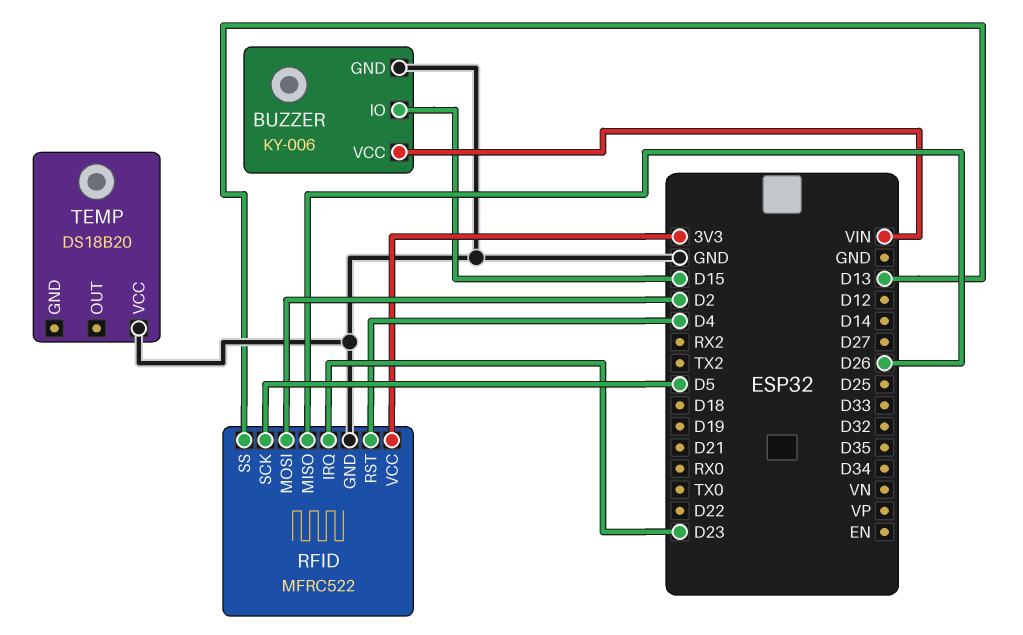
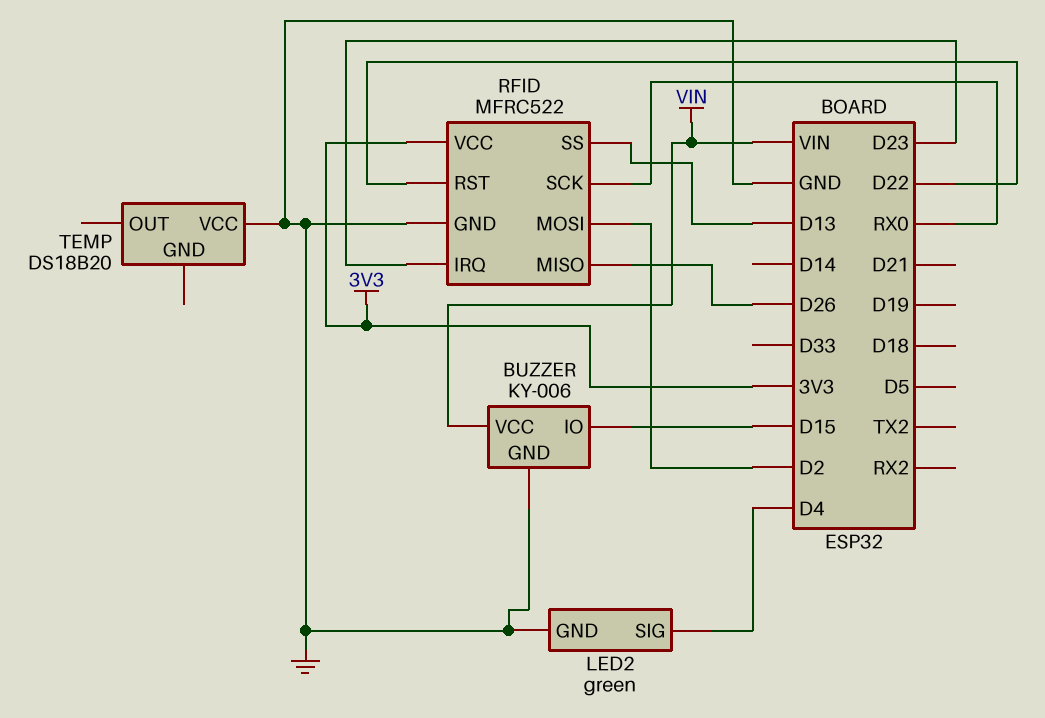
LED2: none -> green
LED2 pin GND: none -> GND
LED2 pin SIG: none -> D4
RFID pin RST: D4 -> D22
RFID pin SCK: D5 -> RX0

